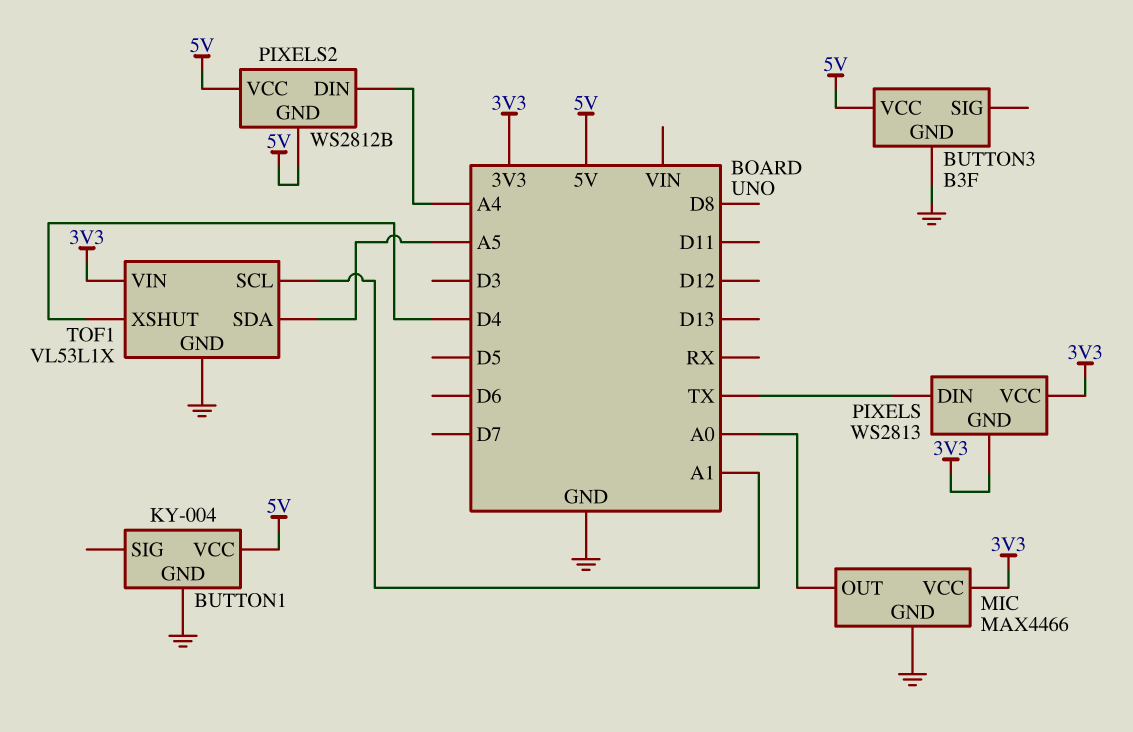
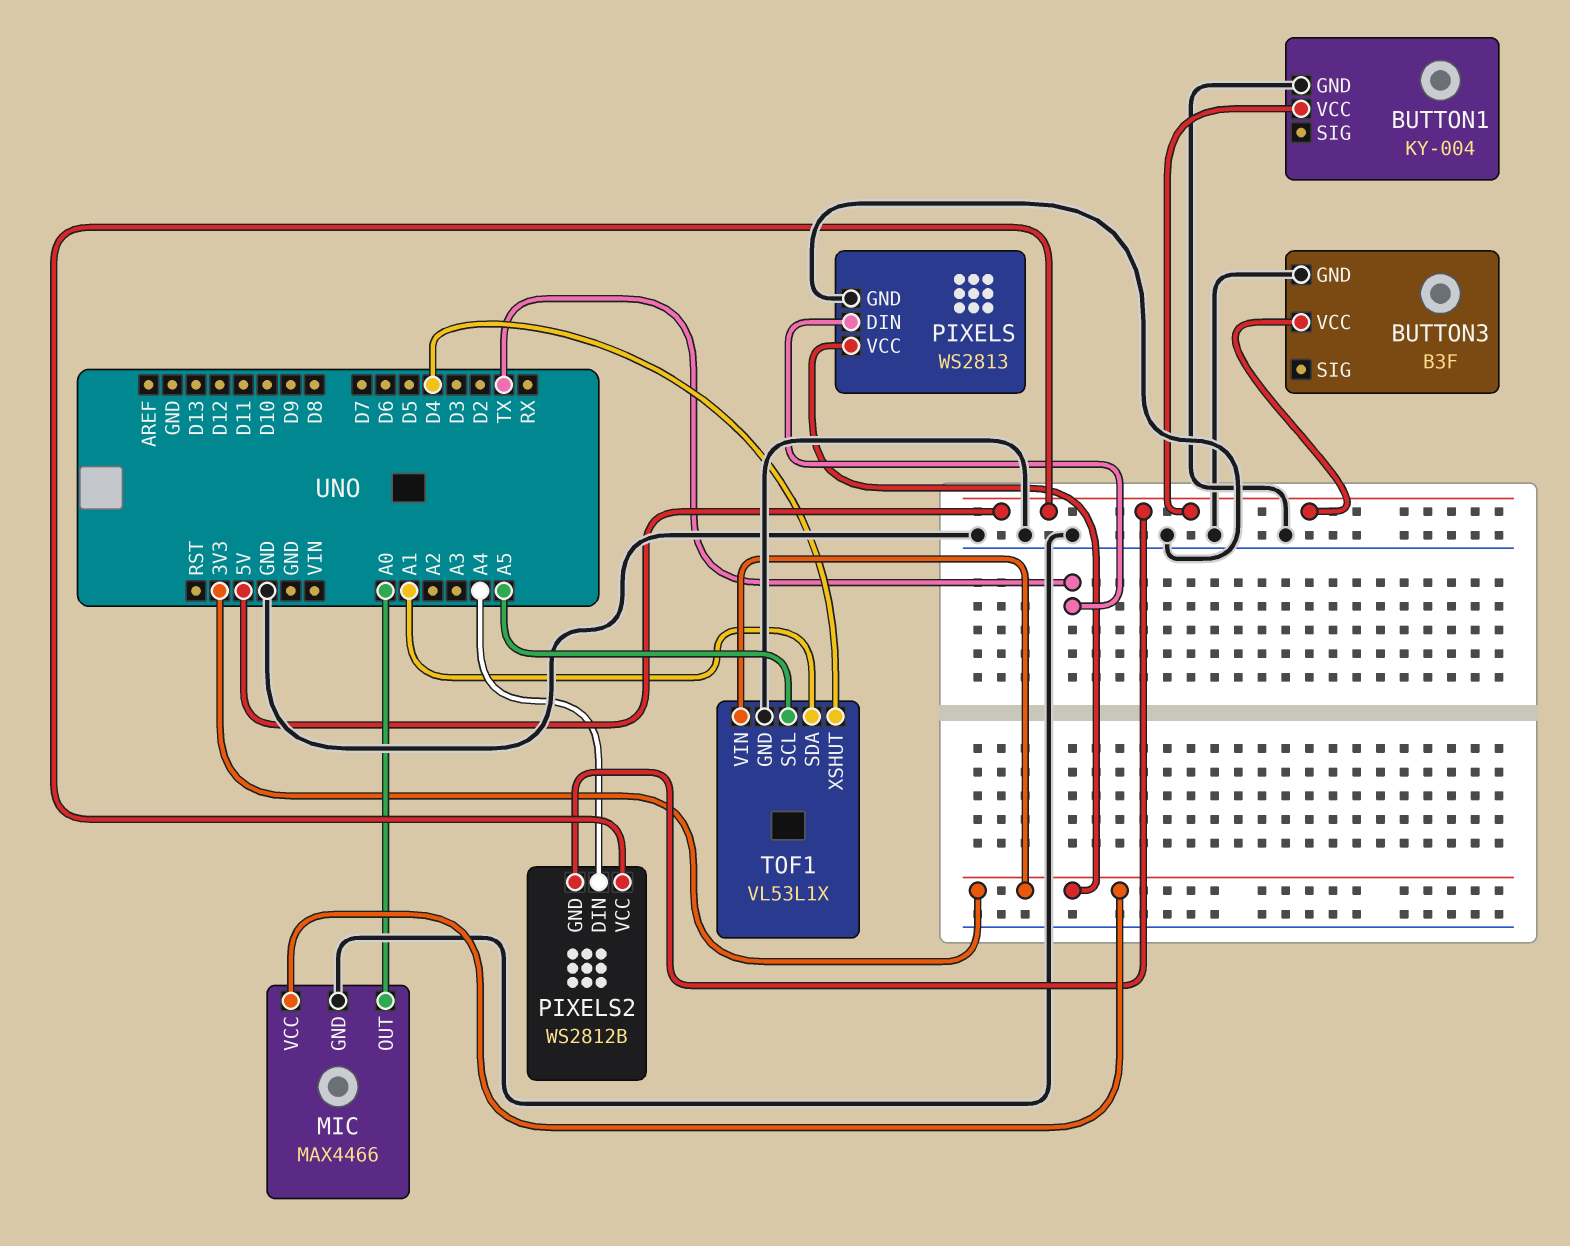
PIXELS pin GND: 3V3 -> GND
TOF1 pin SCL: A1 -> A5
TOF1 pin SDA: A5 -> A1

